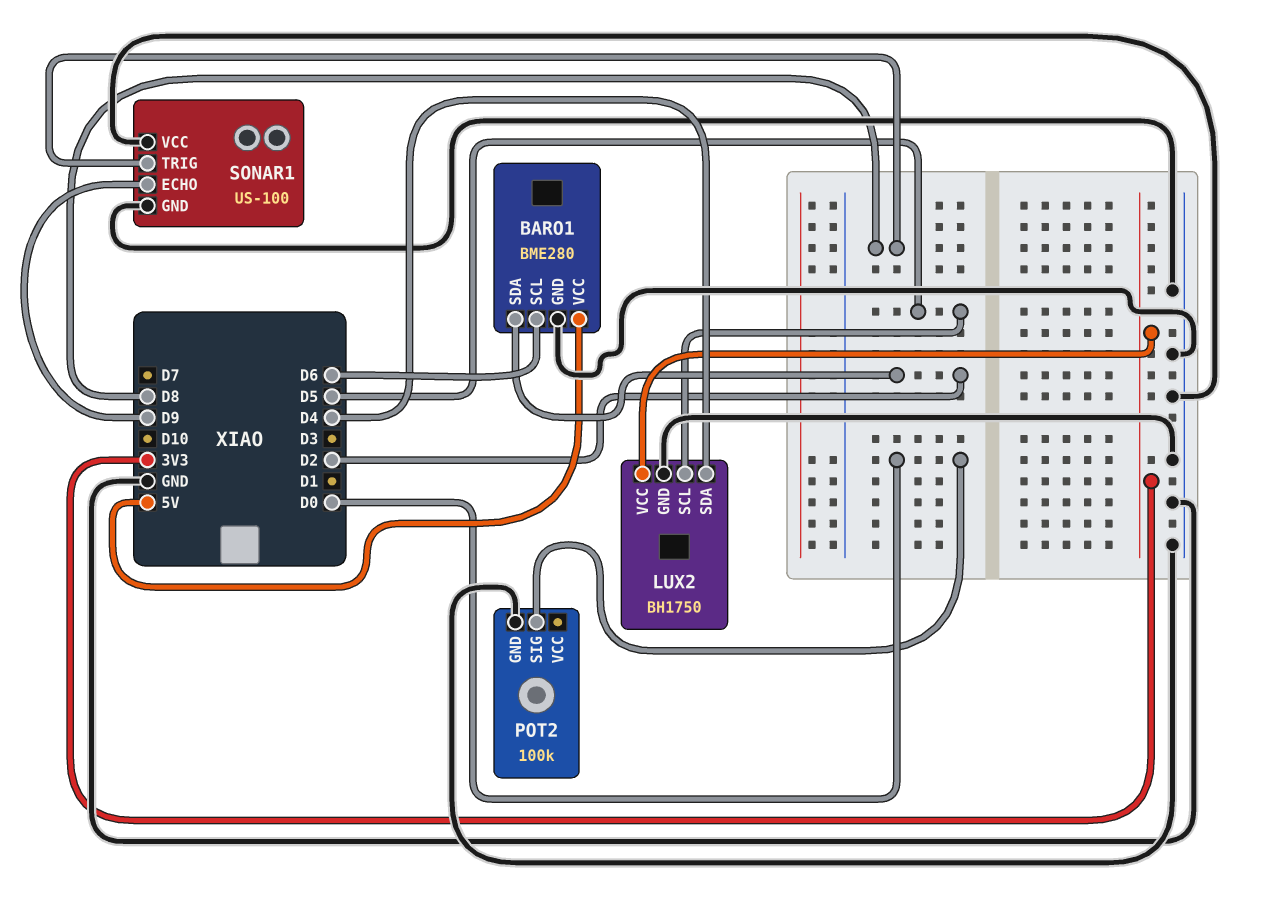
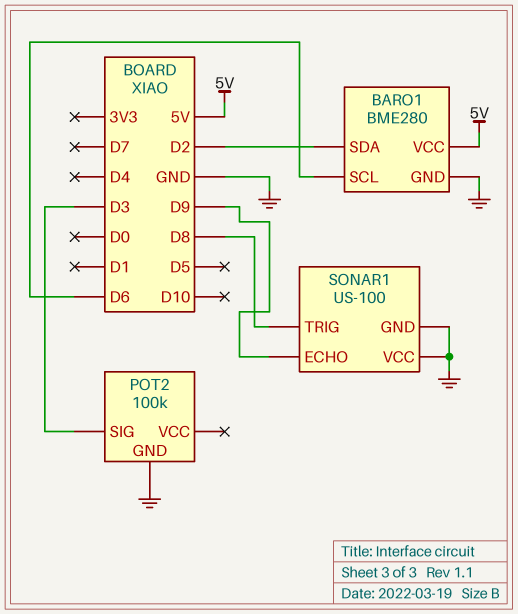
LUX2: BH1750 -> none
LUX2 pin GND: GND -> none
LUX2 pin SCL: D5 -> none
LUX2 pin SDA: D4 -> none
LUX2 pin VCC: 3V3 -> none
POT2 pin SIG: D0 -> D3

